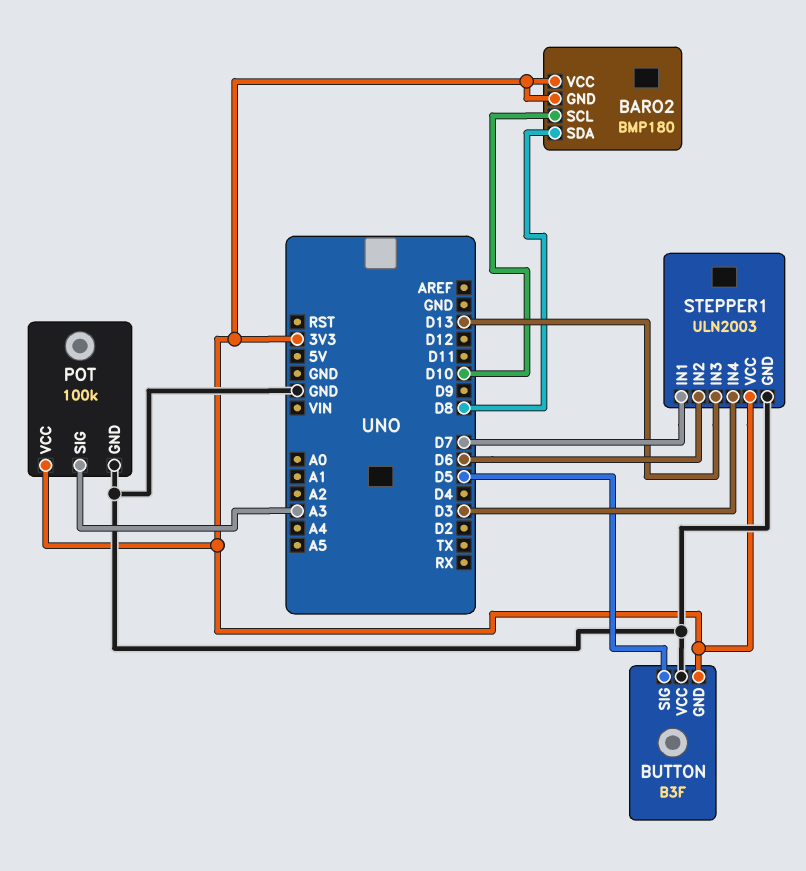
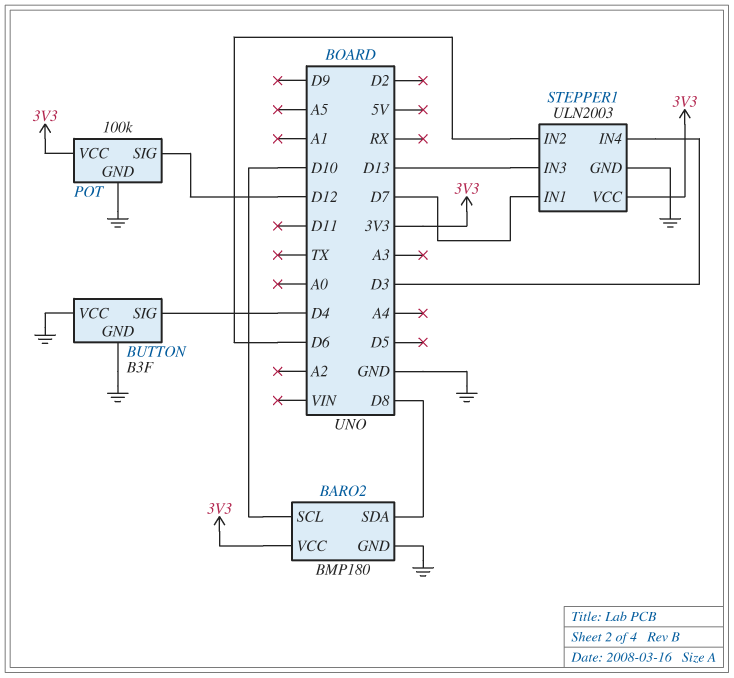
BARO2 pin GND: 3V3 -> GND
BUTTON pin GND: 3V3 -> GND
BUTTON pin SIG: D5 -> D4
POT pin SIG: A3 -> D12

